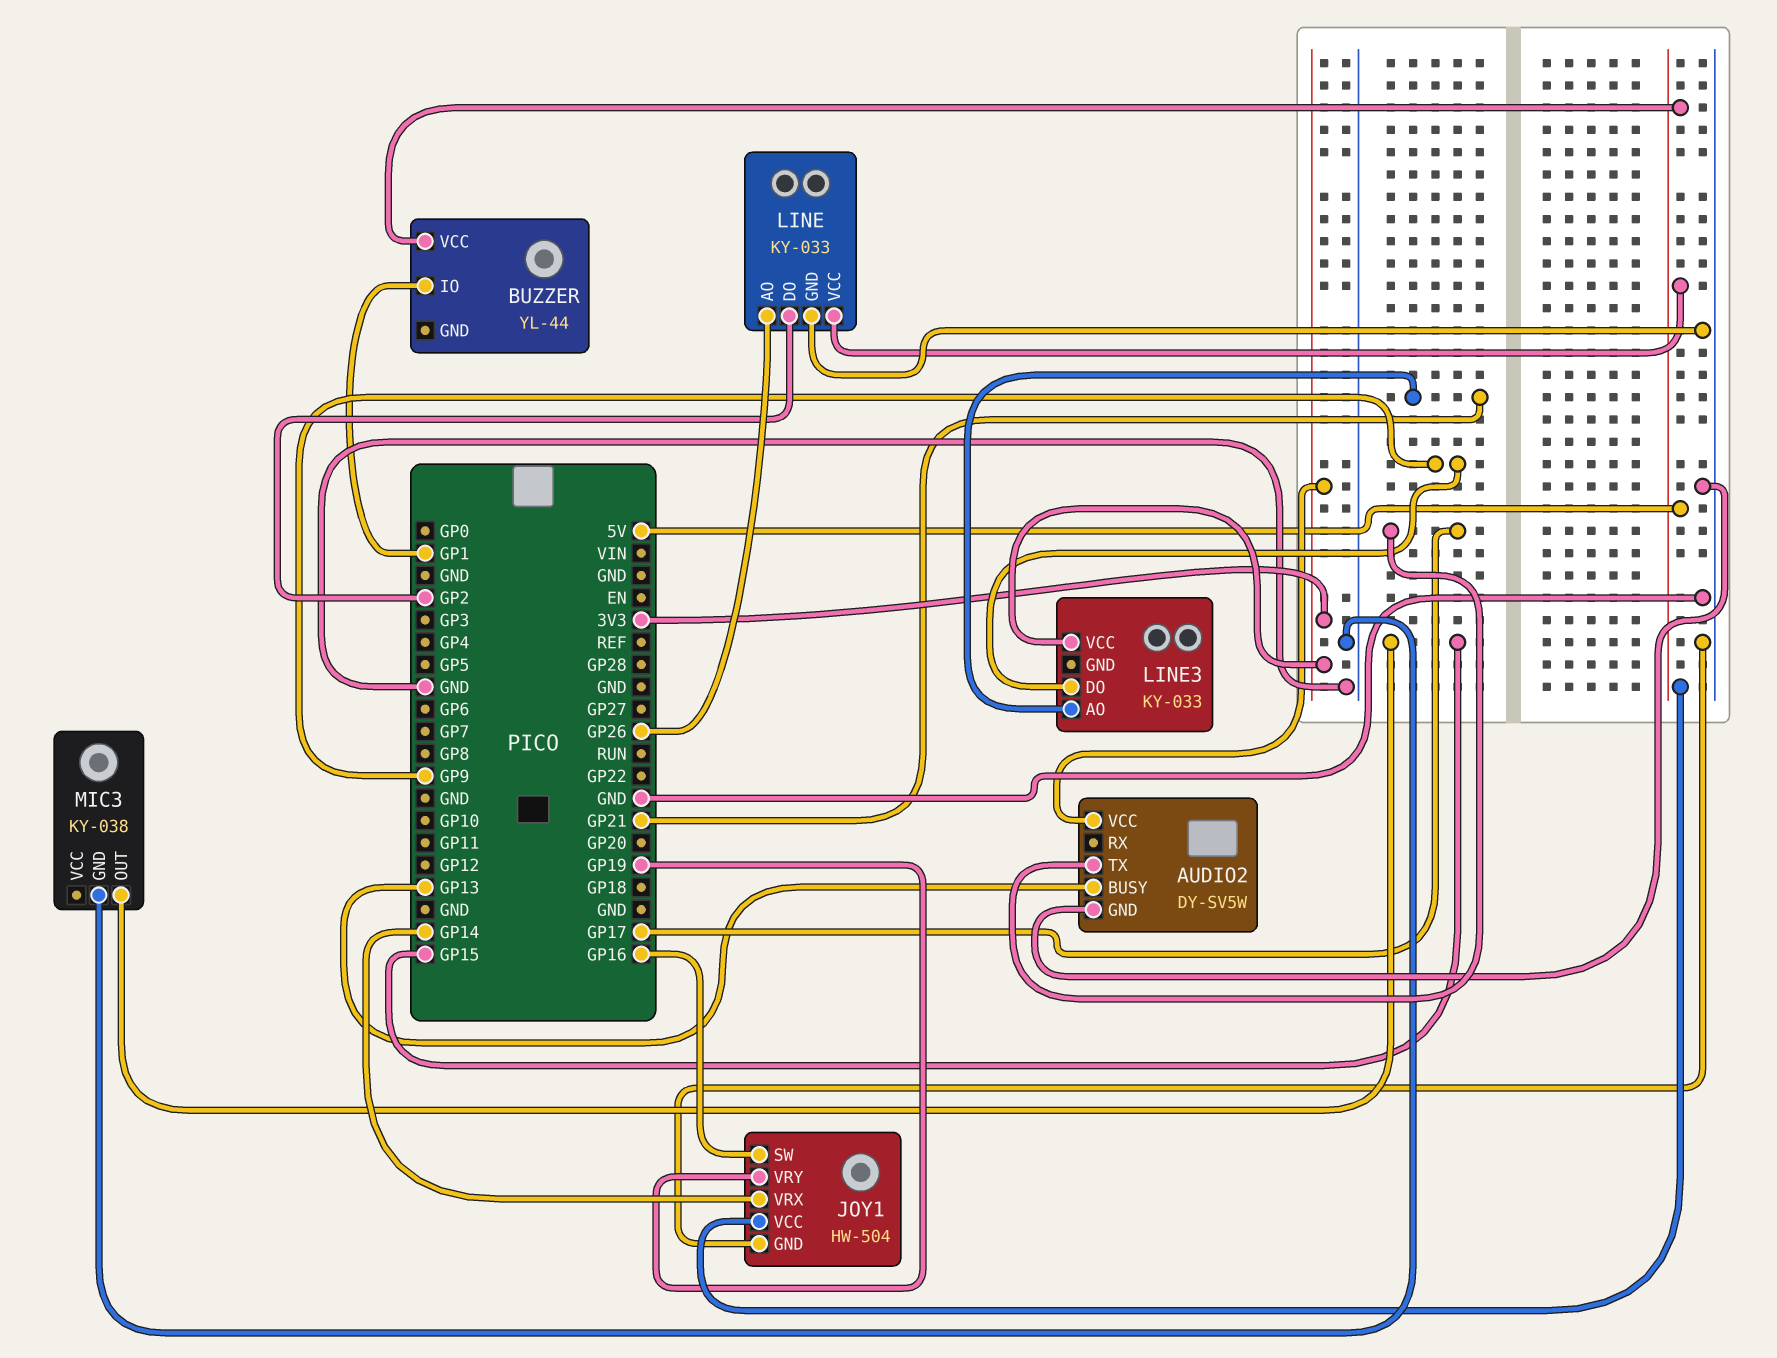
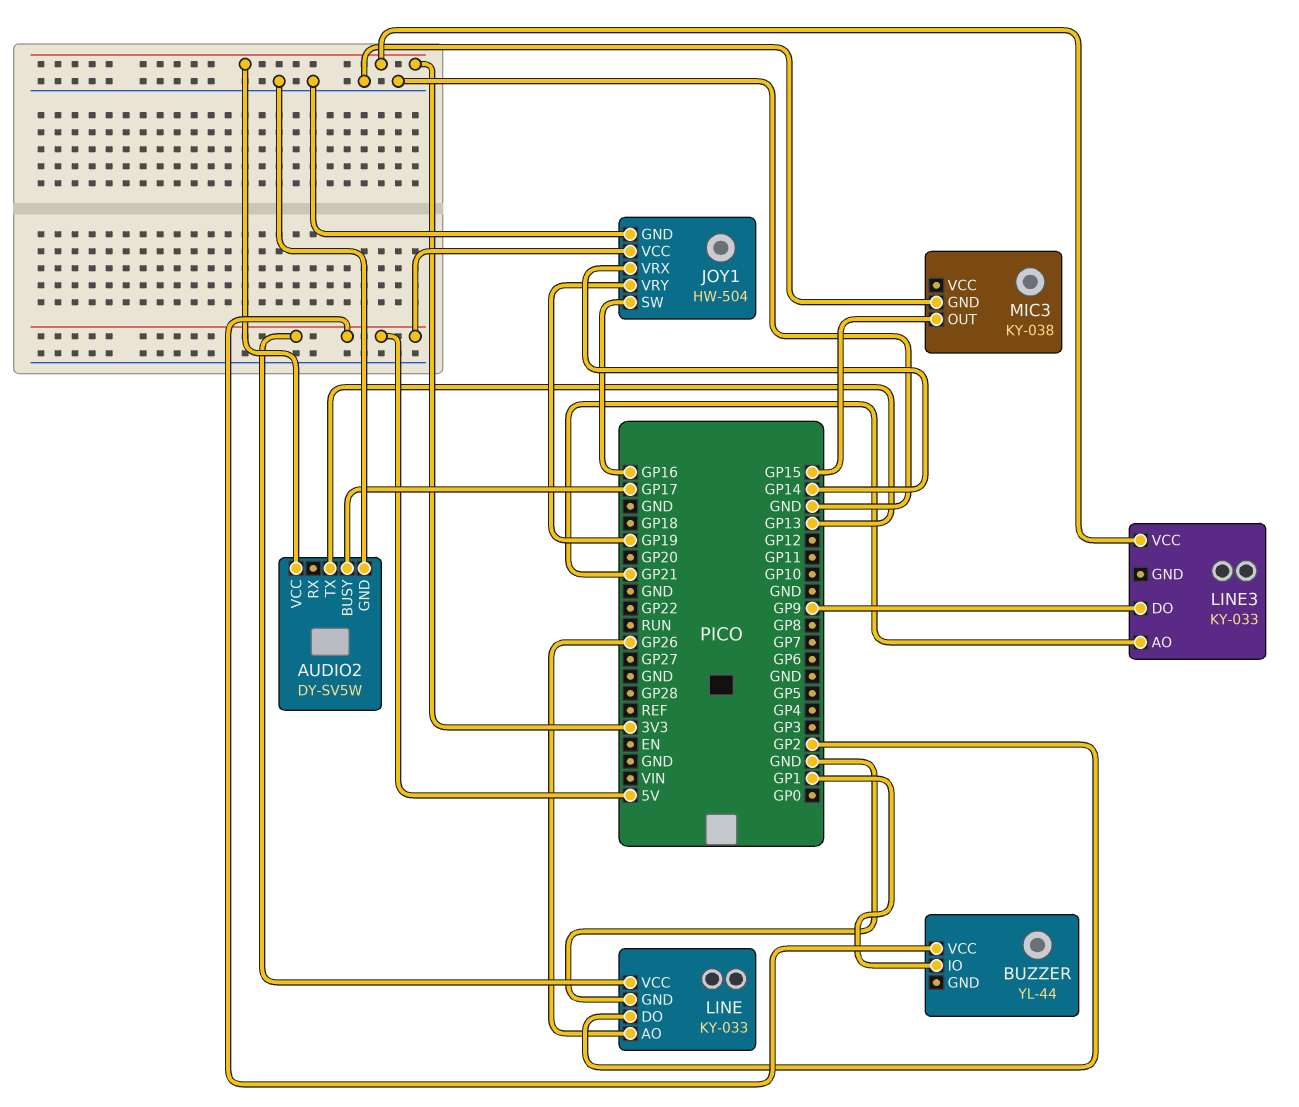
AUDIO2 pin BUSY: GP13 -> GP17
AUDIO2 pin TX: GP17 -> GP13

